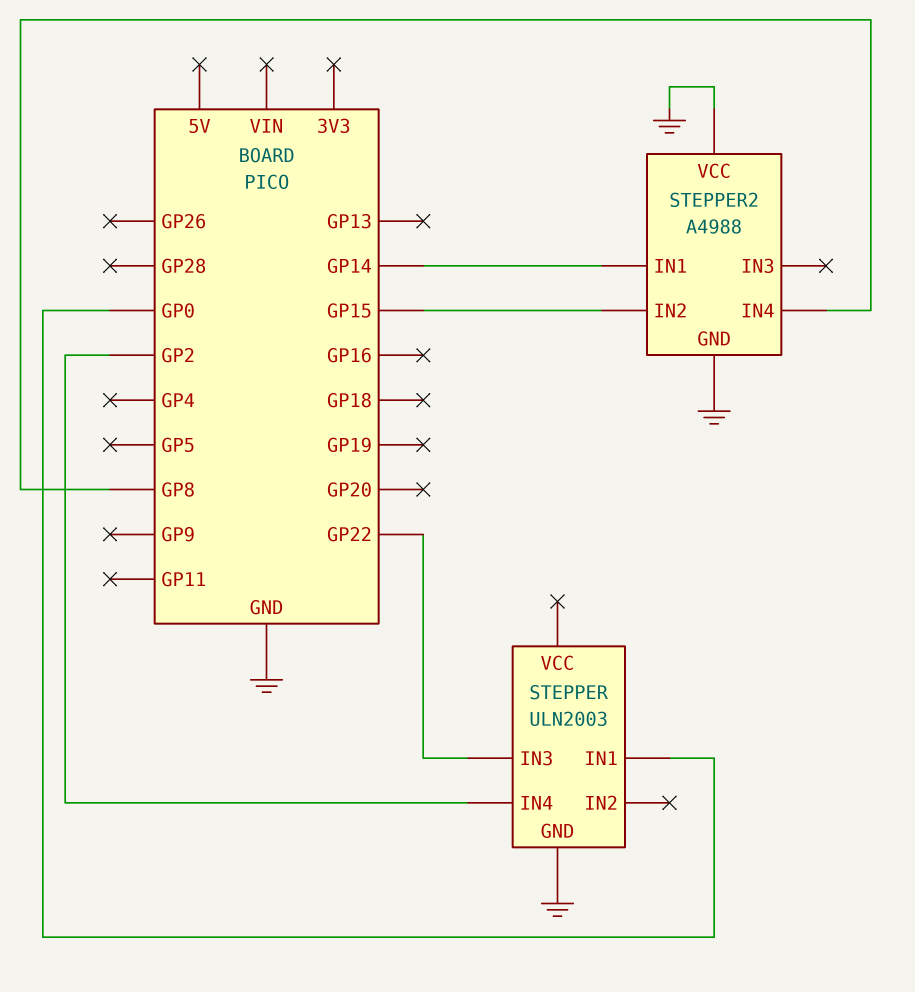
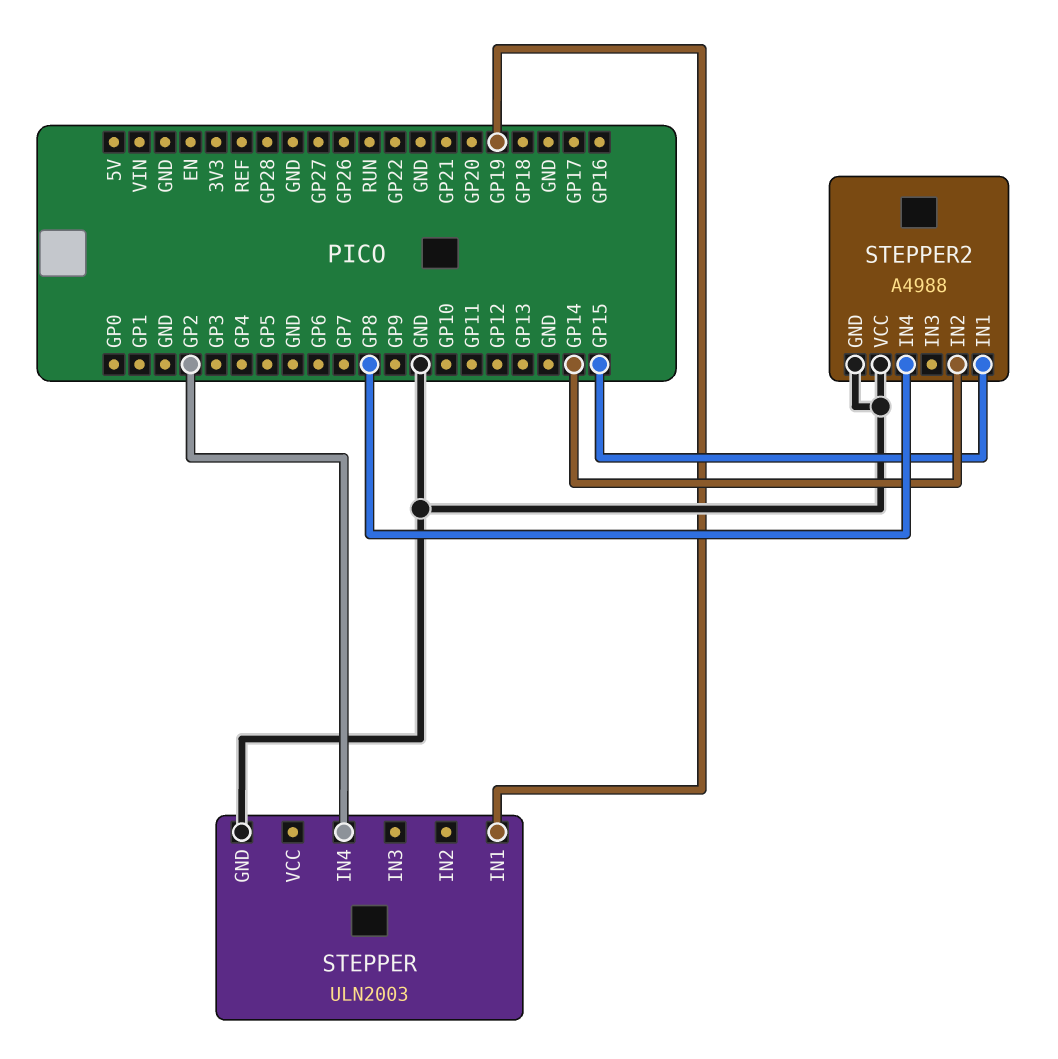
STEPPER pin IN1: GP0 -> GP19
STEPPER pin IN3: GP22 -> none
STEPPER2 pin IN1: GP14 -> GP15
STEPPER2 pin IN2: GP15 -> GP14

